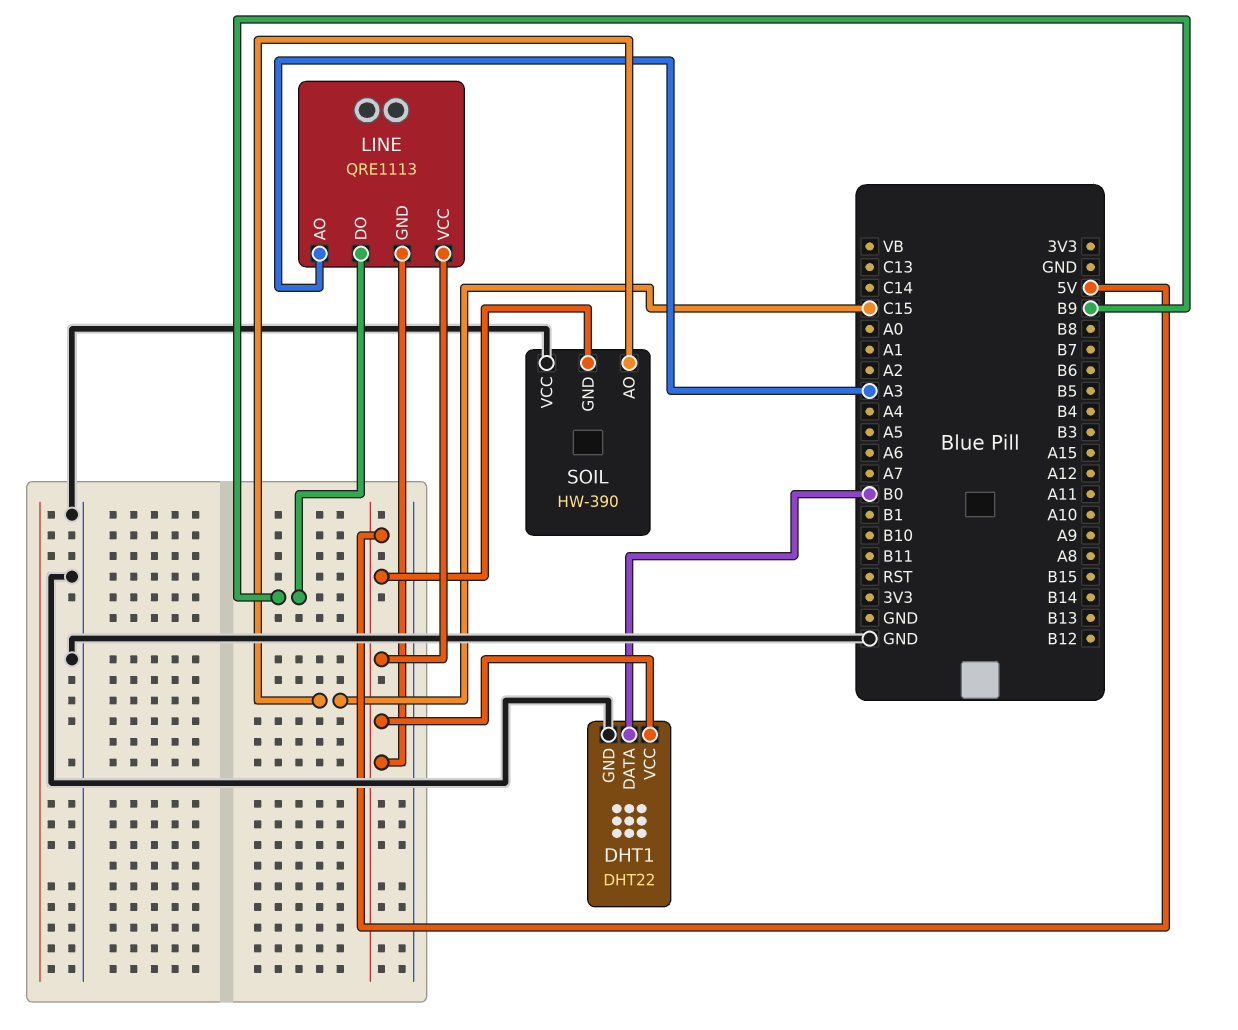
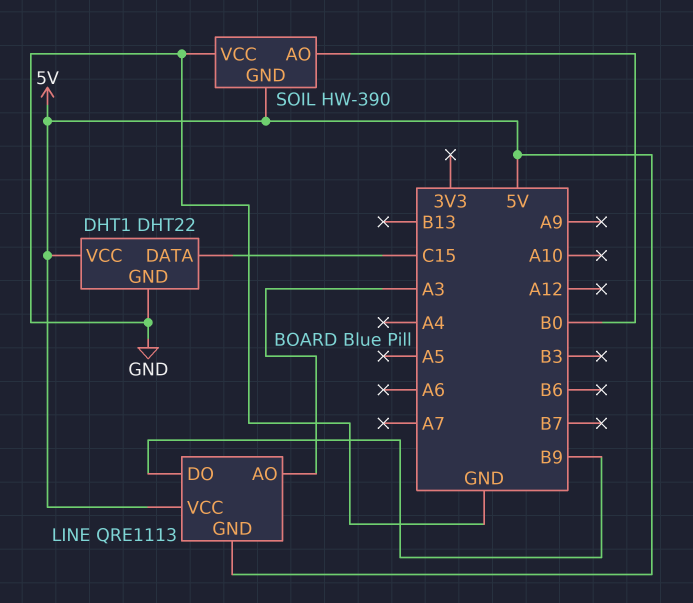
DHT1 pin DATA: B0 -> C15
SOIL pin AO: C15 -> B0

